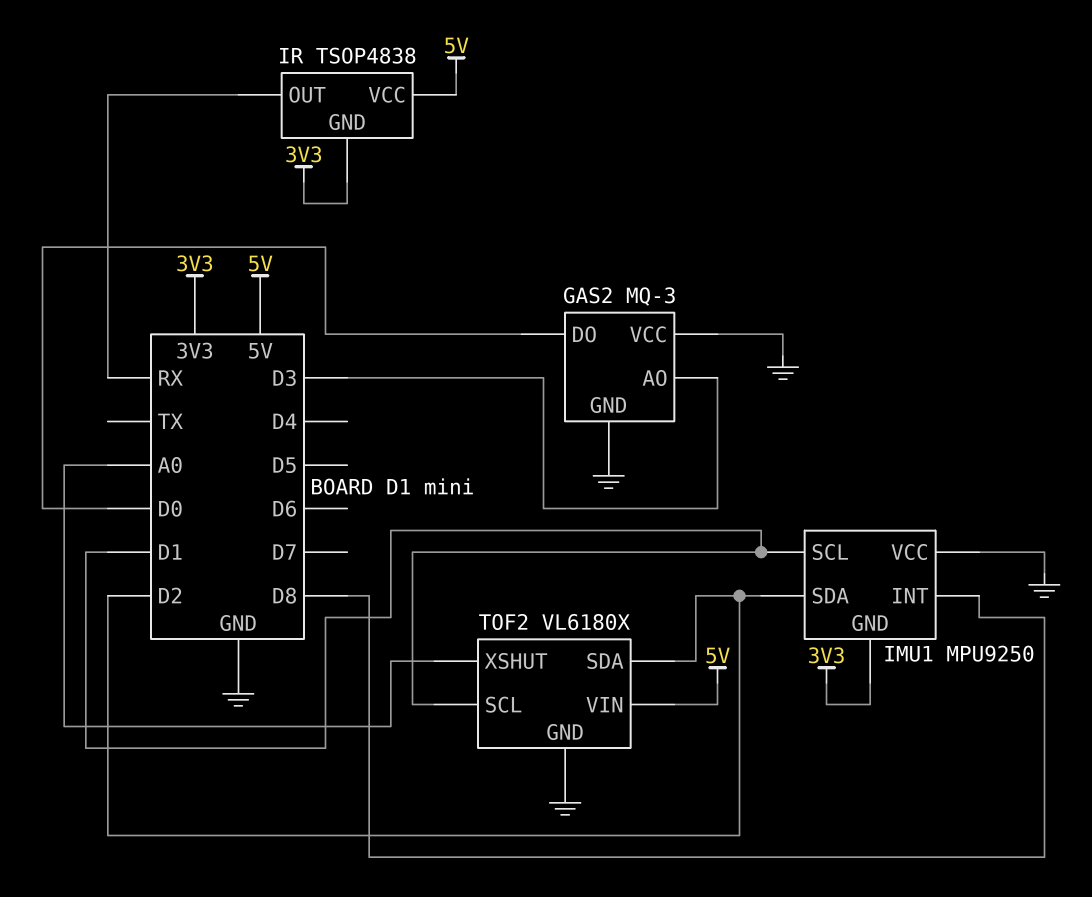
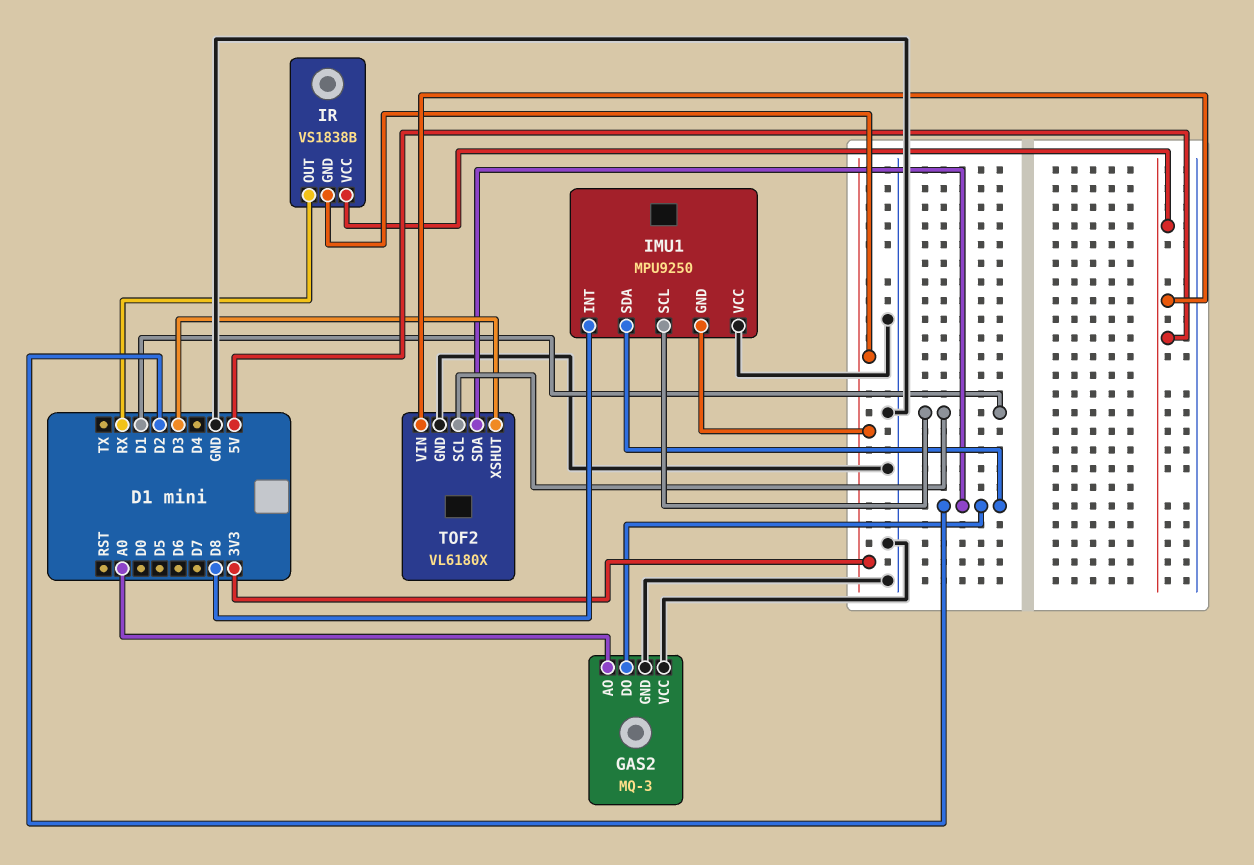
GAS2 pin AO: D3 -> A0
GAS2 pin DO: D0 -> D2
IR: TSOP4838 -> VS1838B
TOF2 pin XSHUT: A0 -> D3

